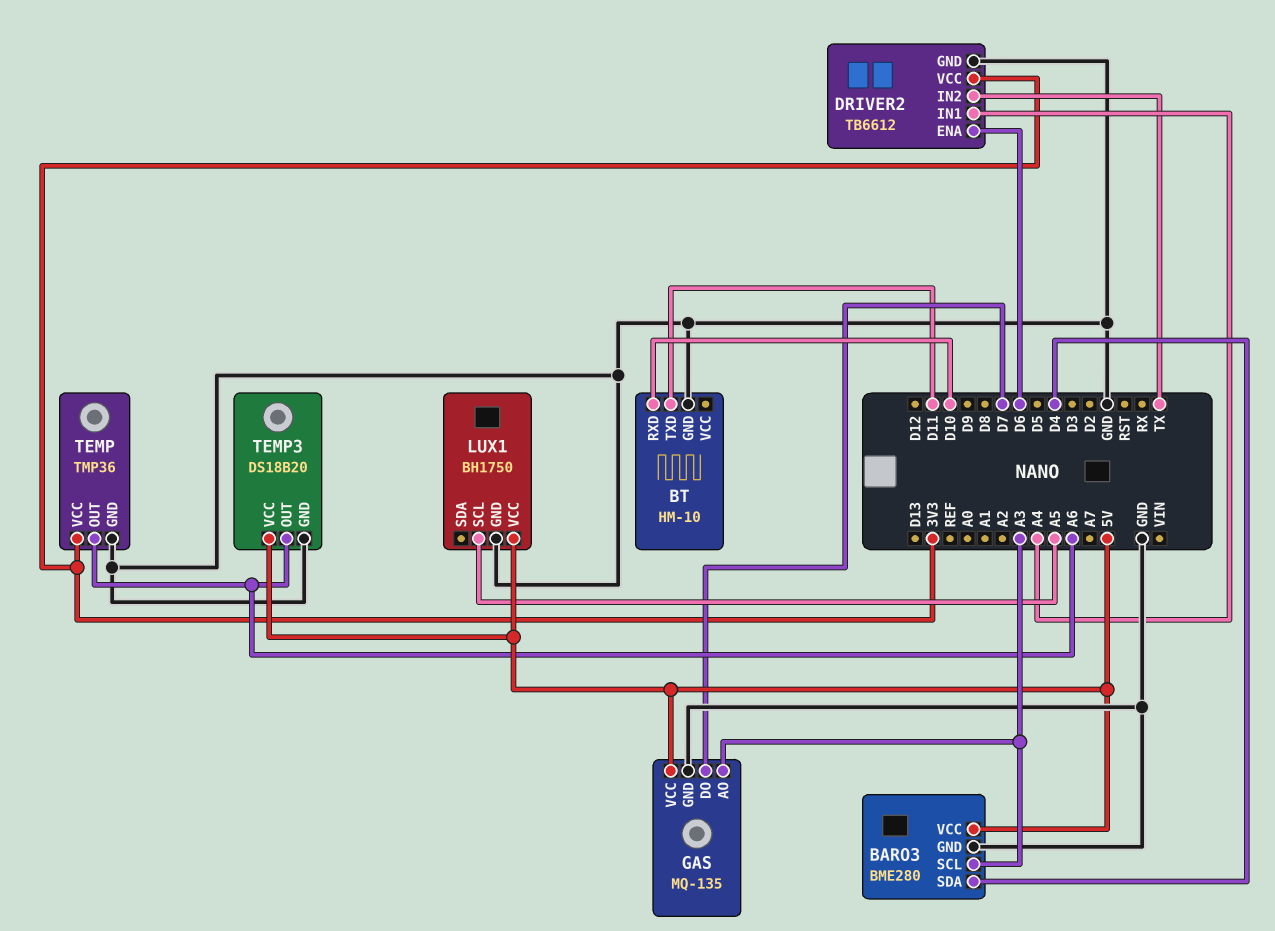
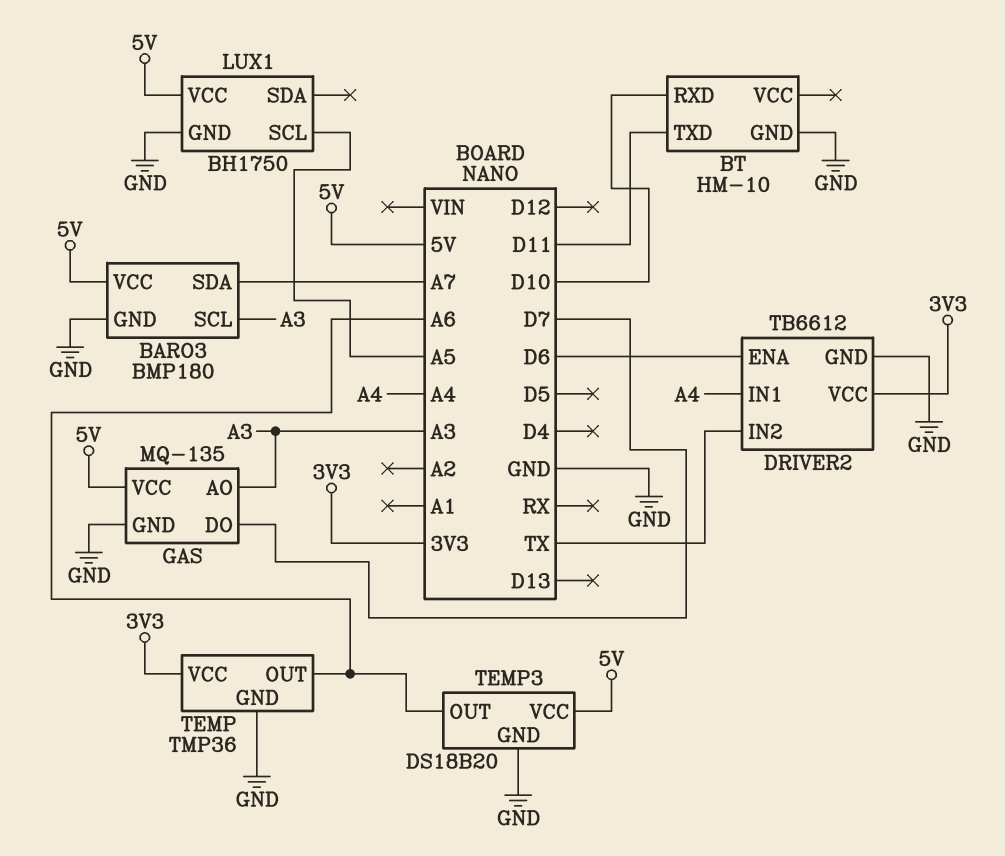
BARO3: BME280 -> BMP180
BARO3 pin SDA: D4 -> A7

